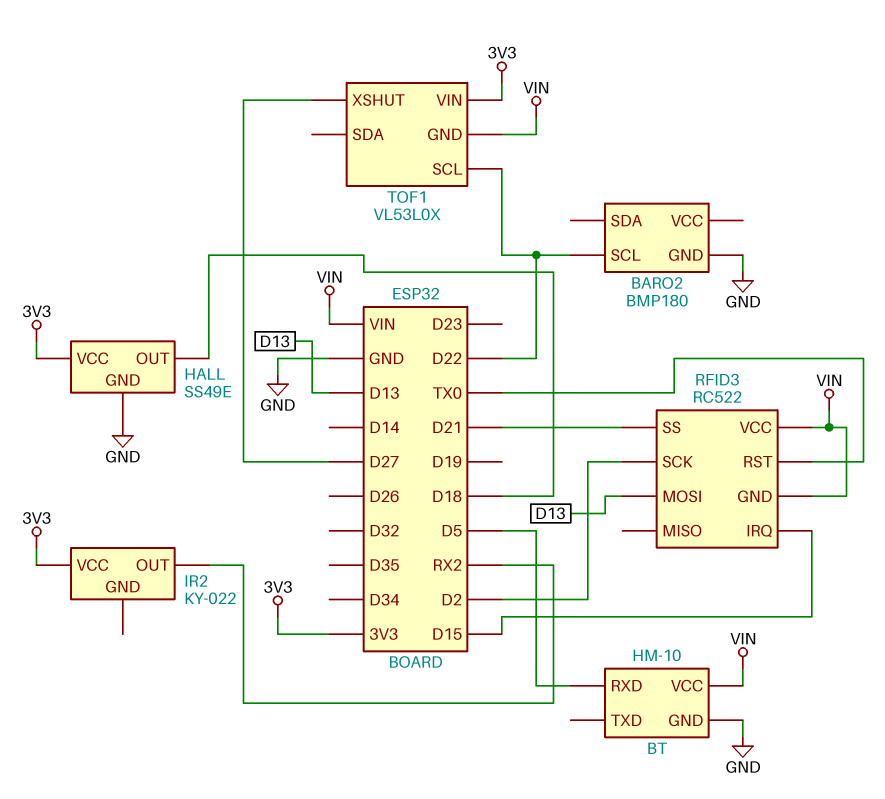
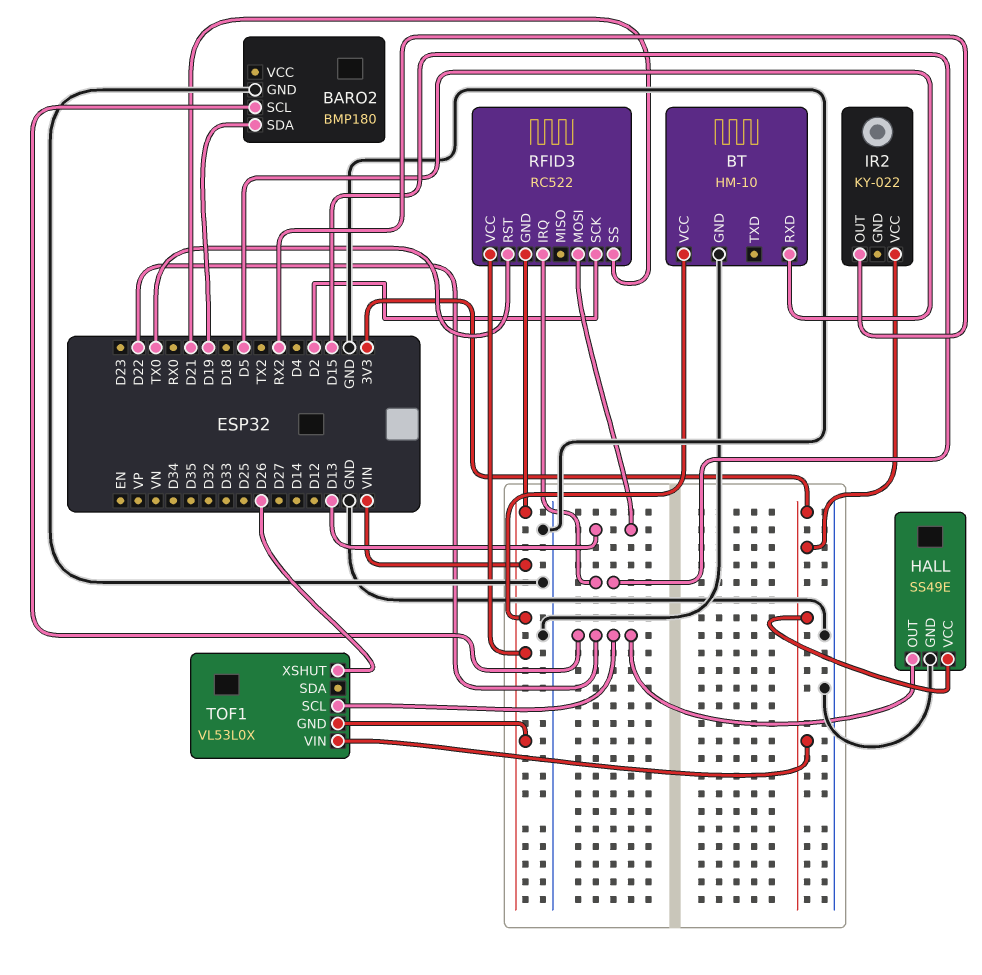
BARO2 pin SDA: none -> D19
HALL pin OUT: D18 -> D22
TOF1 pin XSHUT: D27 -> D26

